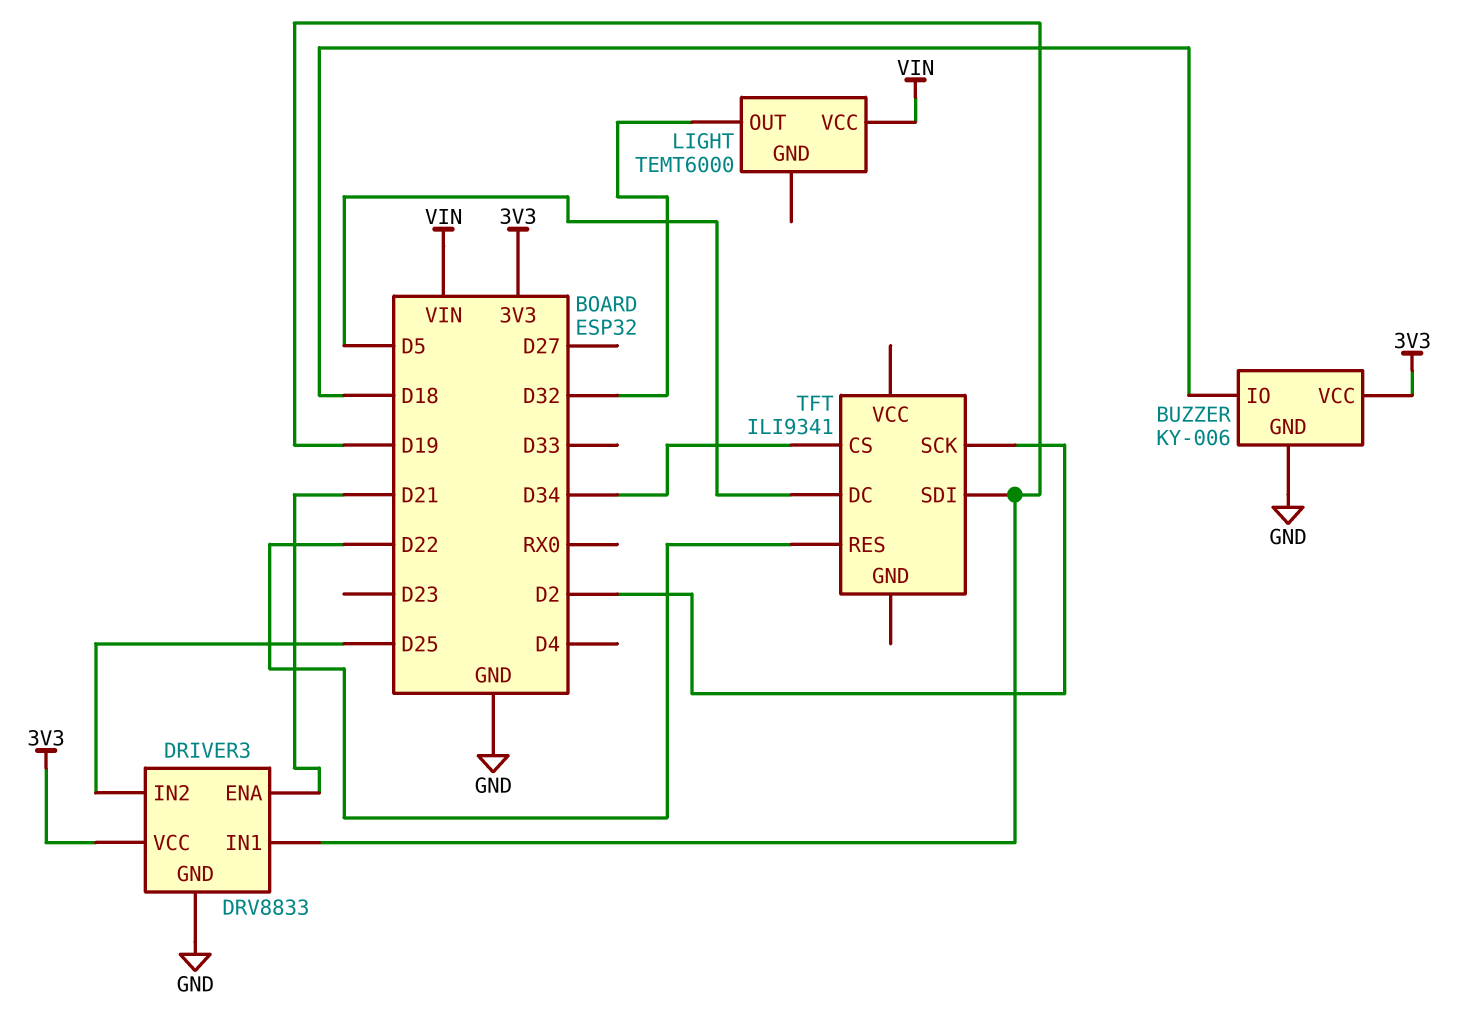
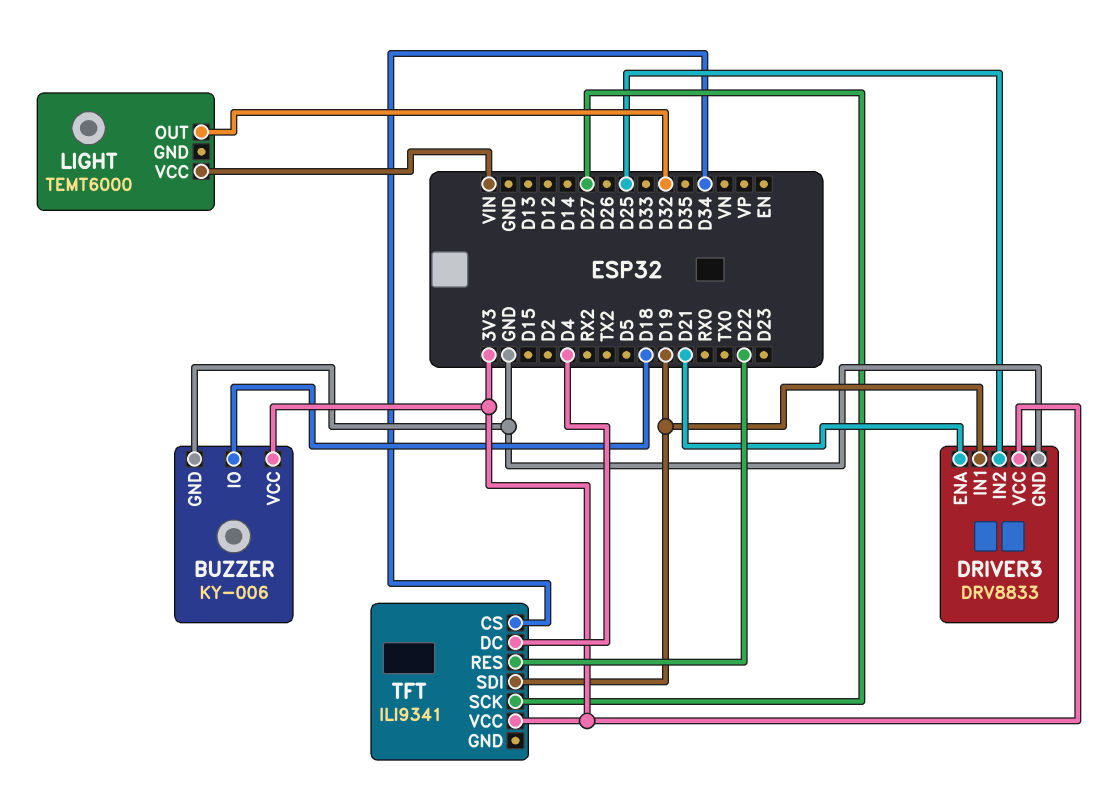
TFT pin DC: D5 -> D4
TFT pin SCK: D2 -> D27
TFT pin VCC: none -> 3V3

